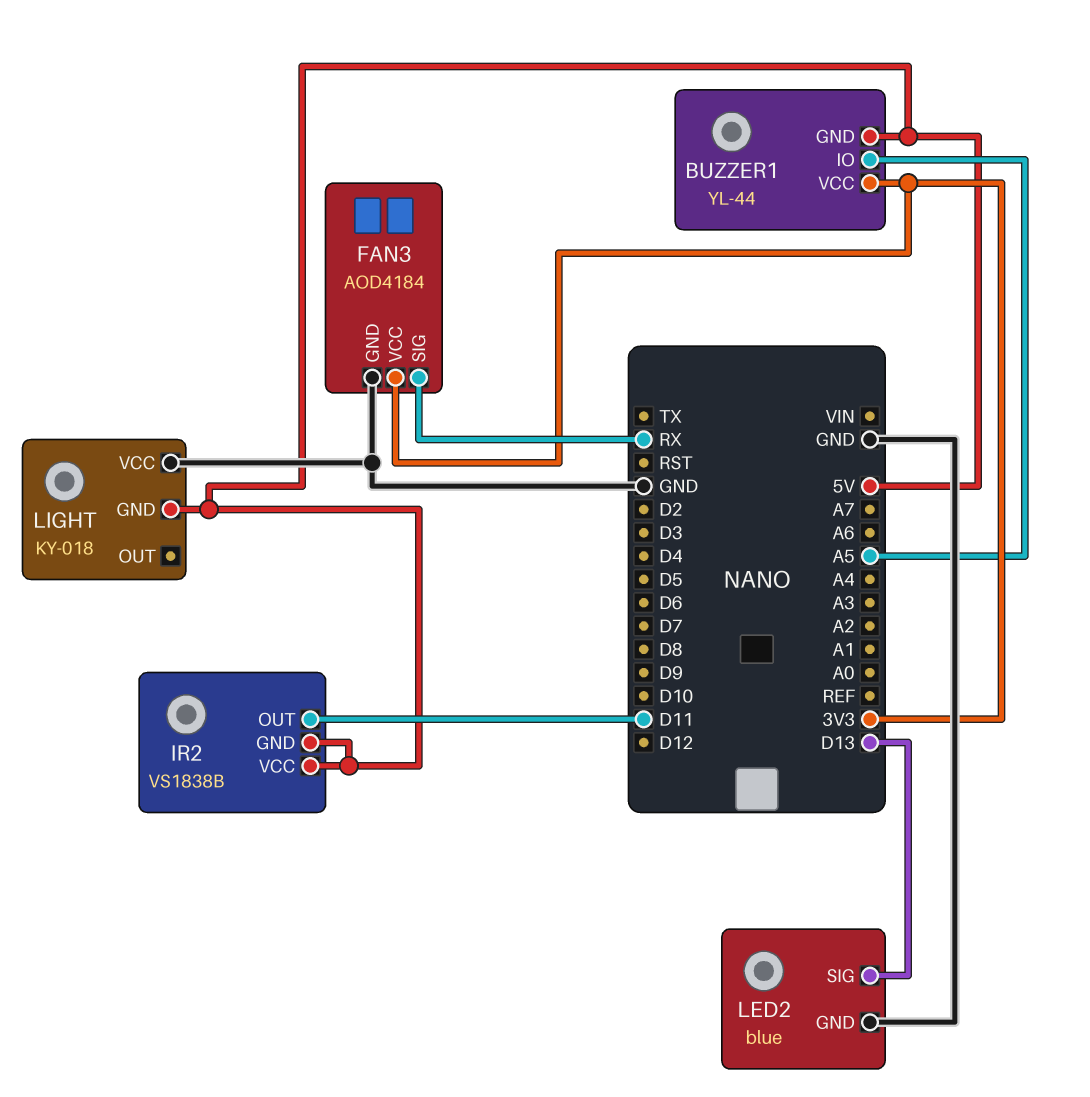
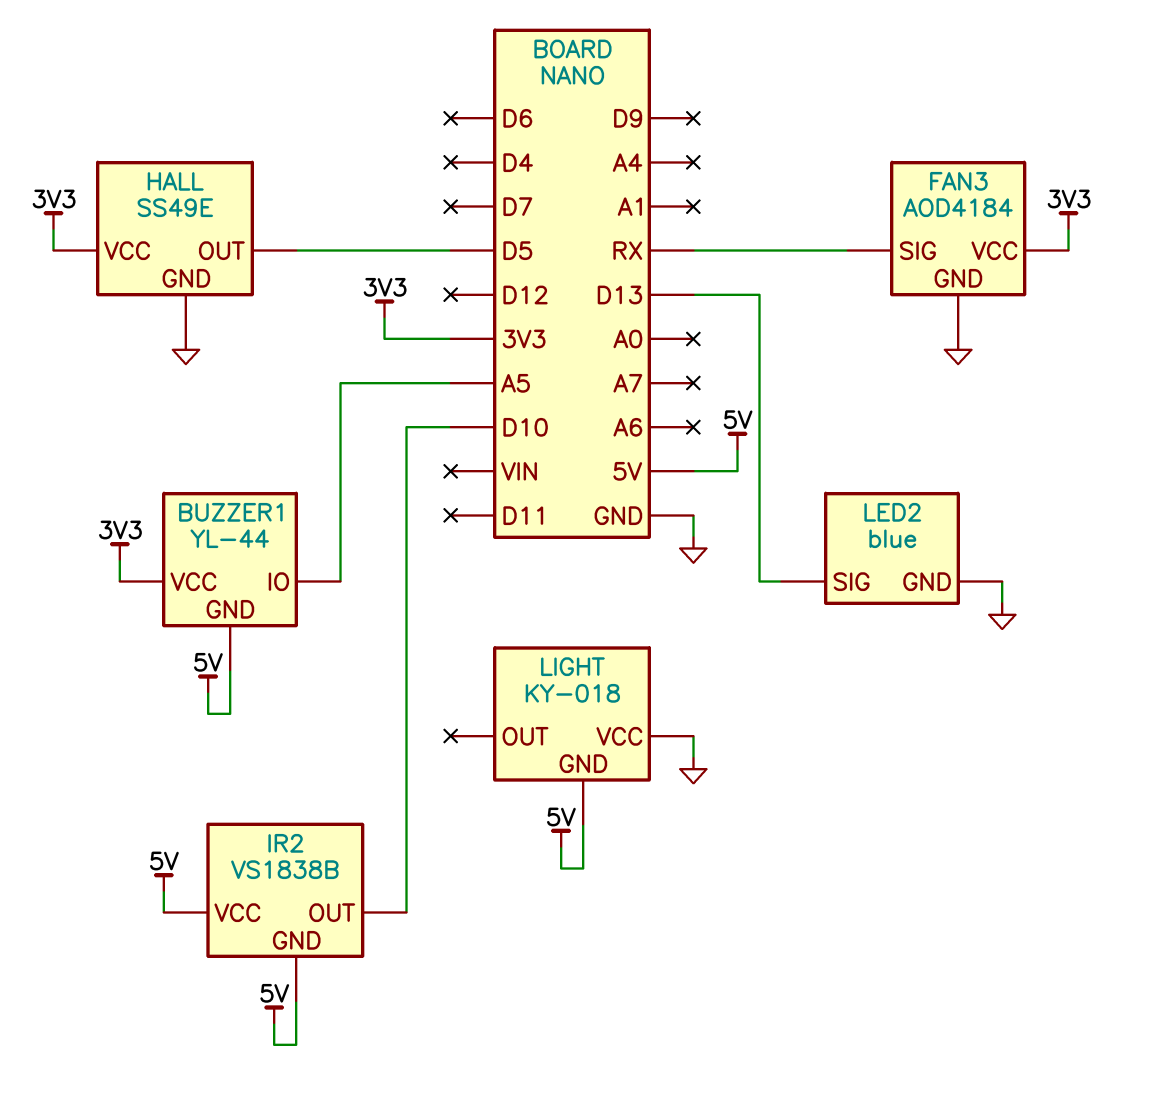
HALL: none -> SS49E
HALL pin GND: none -> GND
HALL pin OUT: none -> D5
HALL pin VCC: none -> 3V3
IR2 pin OUT: D11 -> D10

